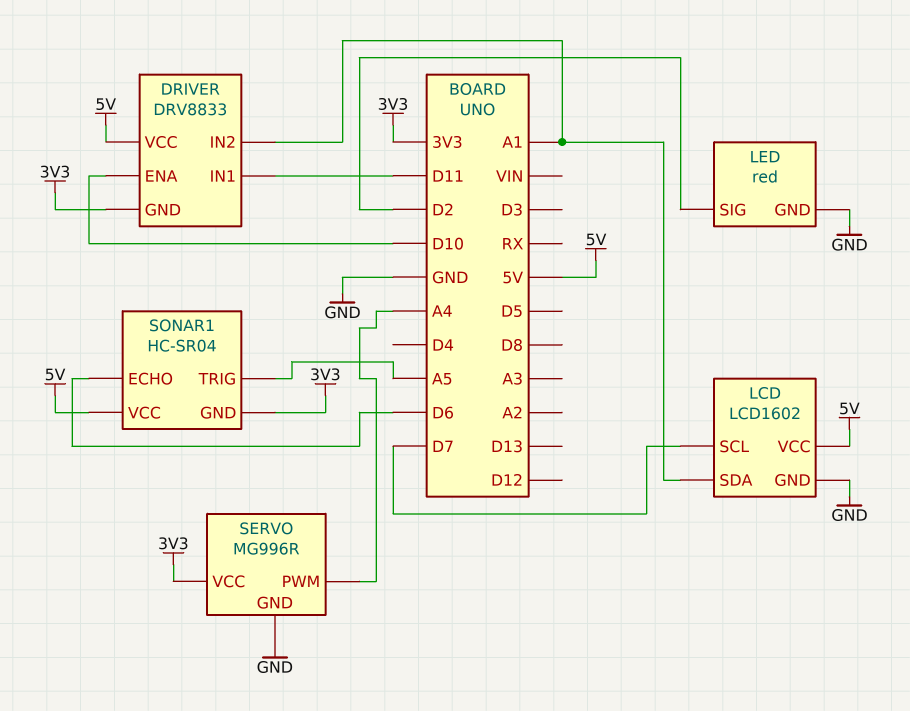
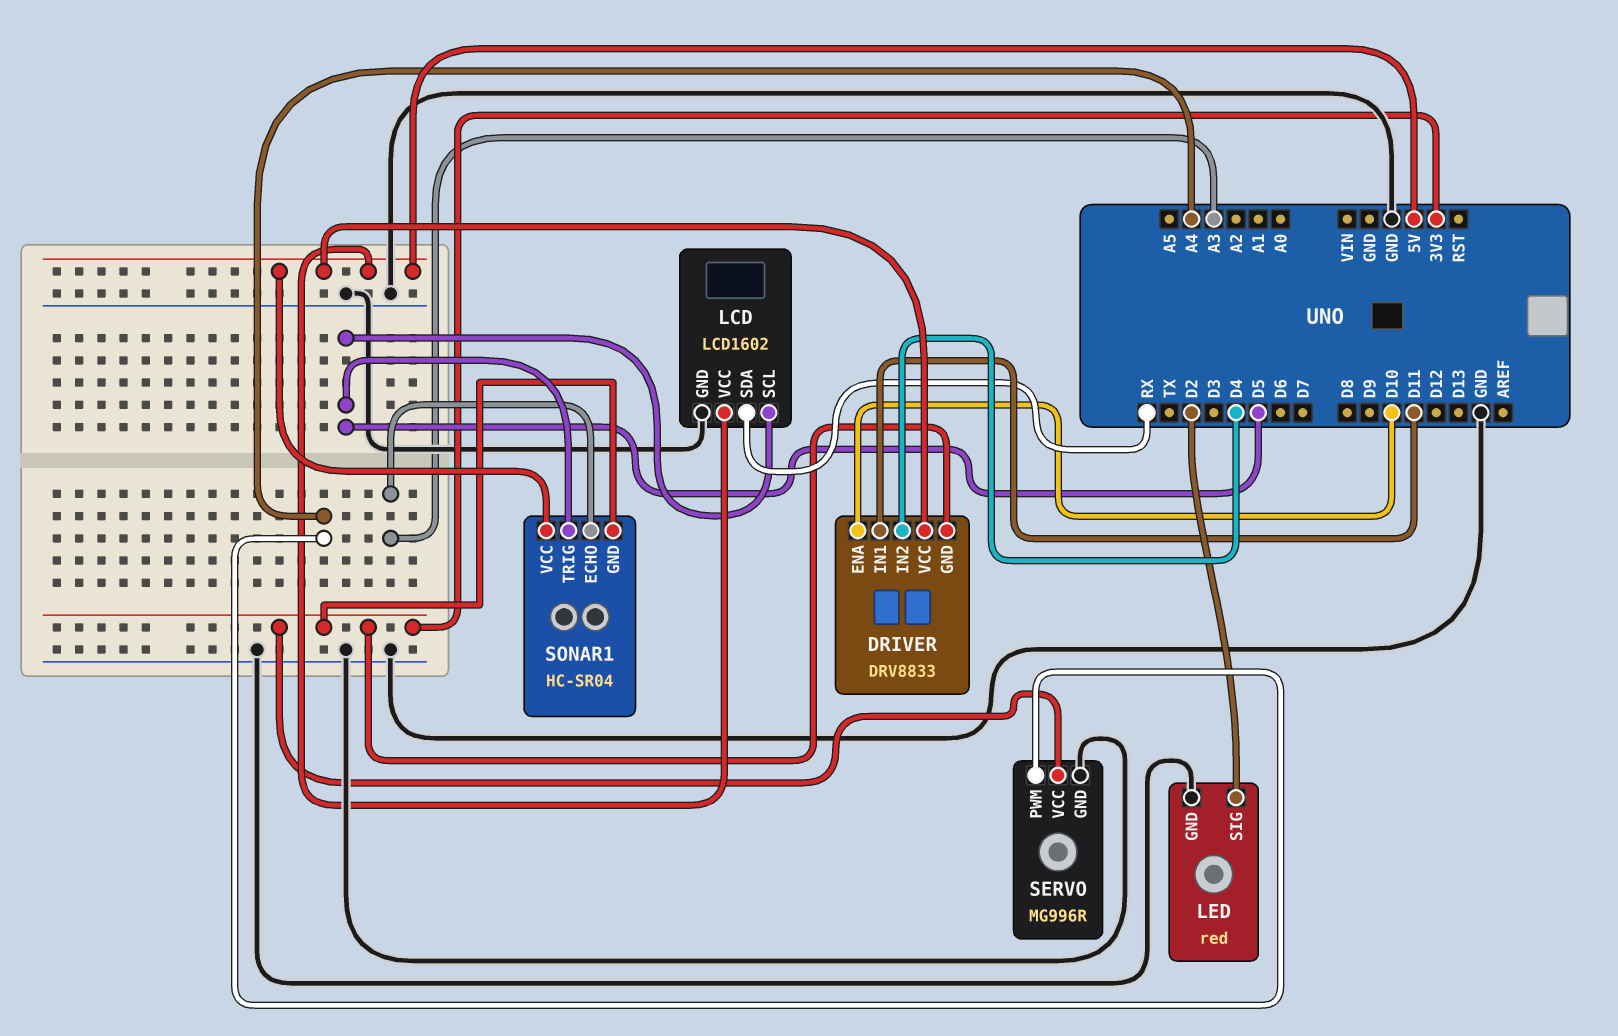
DRIVER pin IN2: A1 -> D4
LCD pin SCL: D7 -> D5
LCD pin SDA: A1 -> RX
SONAR1 pin ECHO: D6 -> A3
SONAR1 pin TRIG: A5 -> D5

